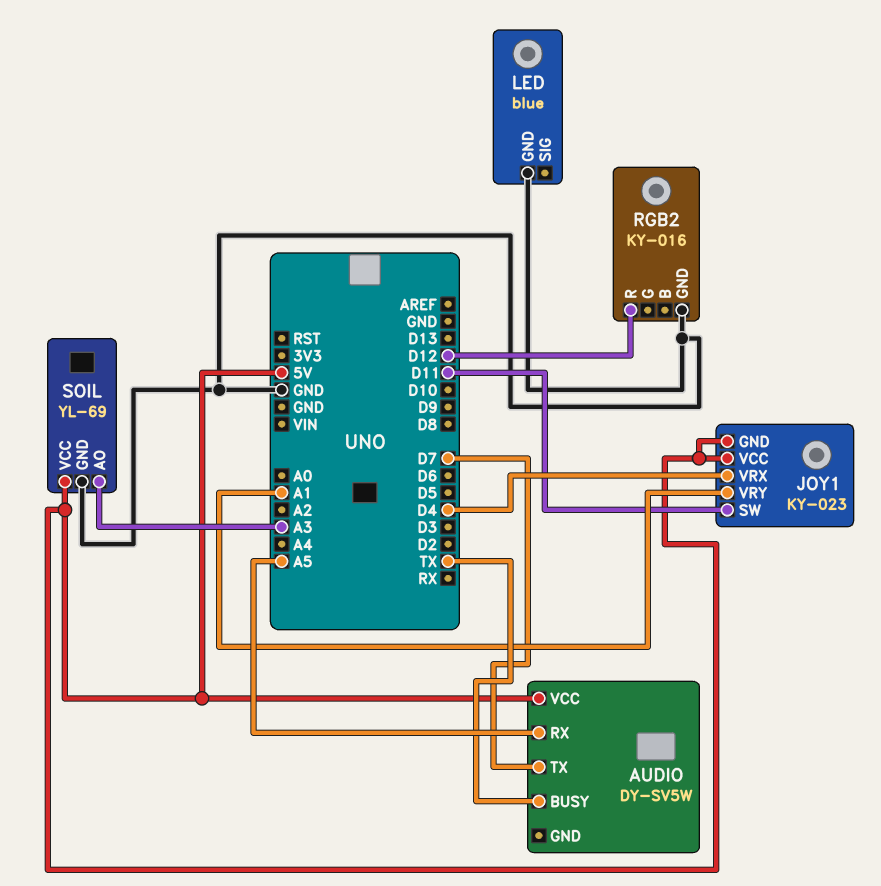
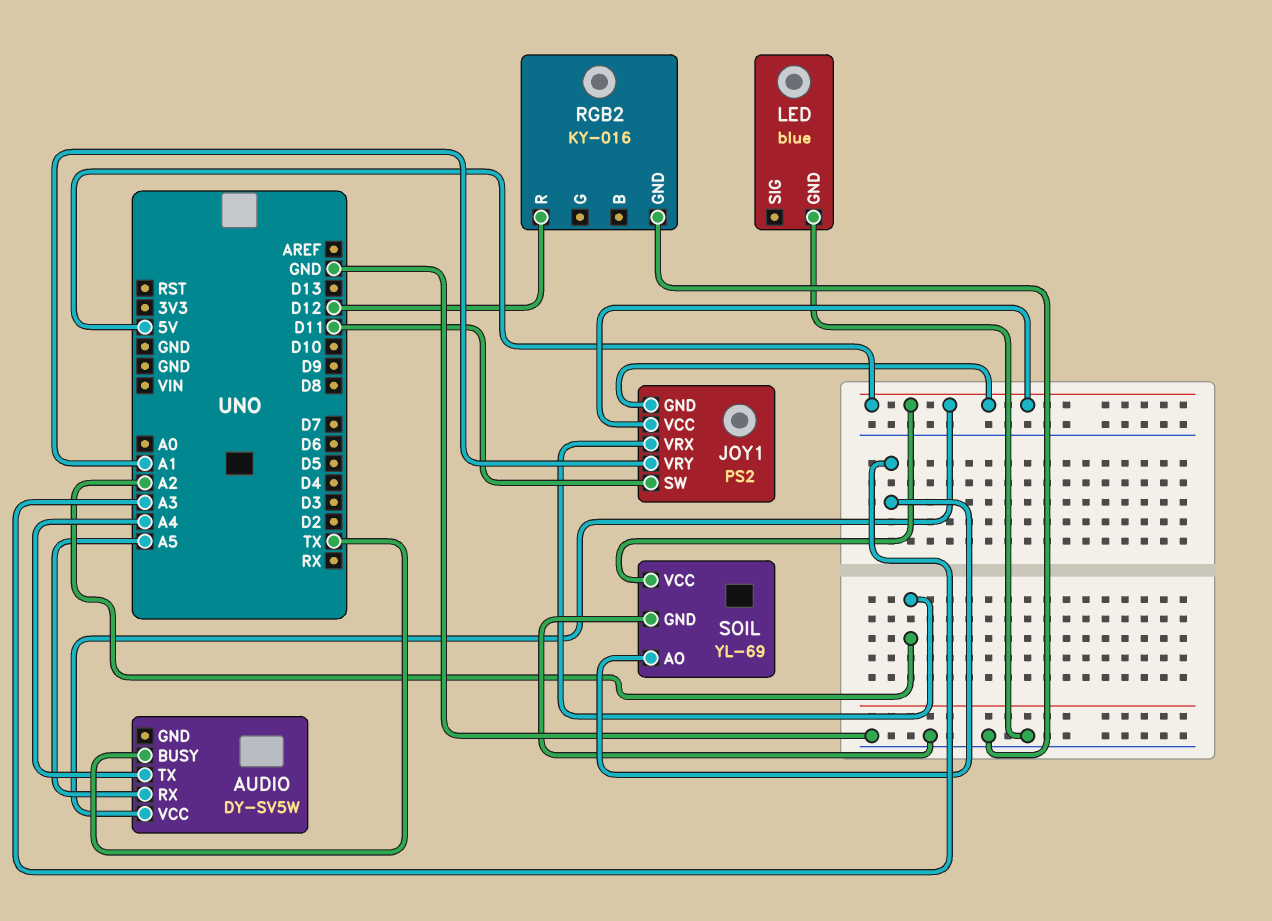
AUDIO pin TX: D7 -> A4
JOY1: KY-023 -> PS2
JOY1 pin VRX: D4 -> A2

